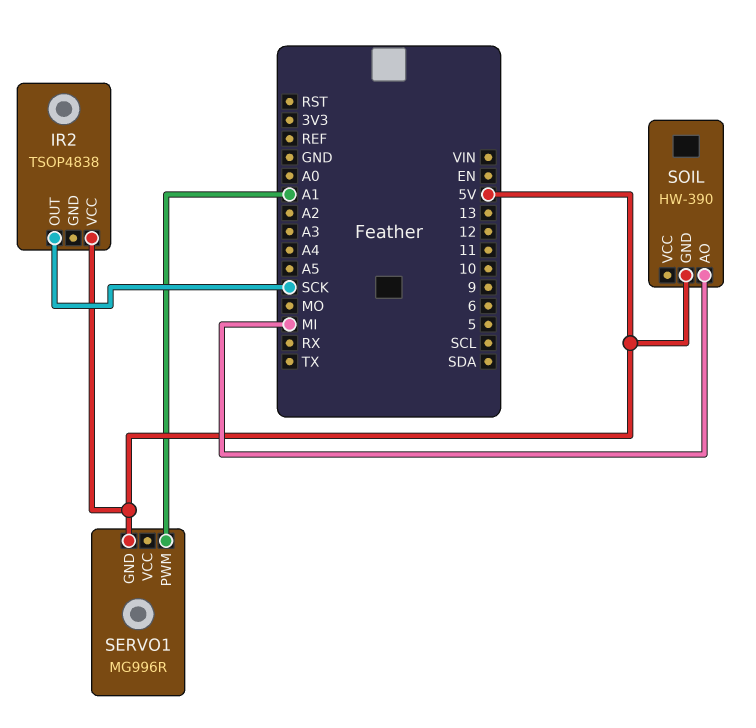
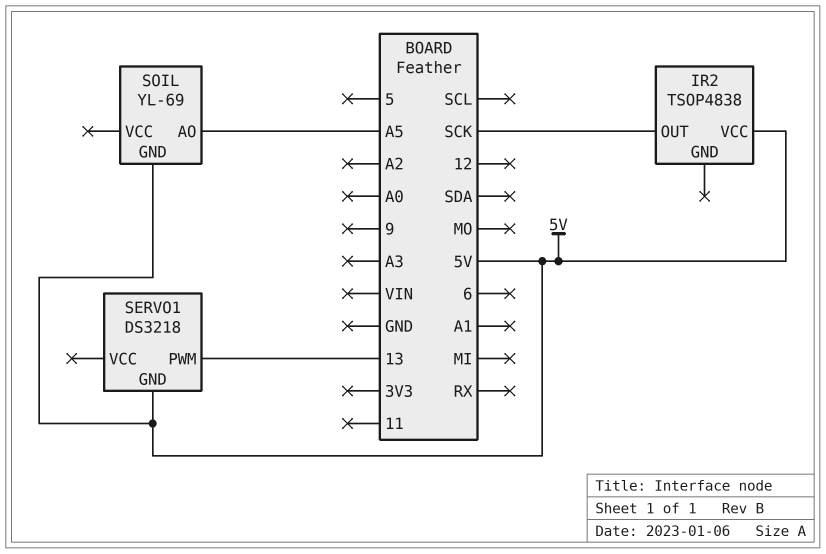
SERVO1: MG996R -> DS3218
SERVO1 pin PWM: A1 -> 13
SOIL: HW-390 -> YL-69
SOIL pin AO: MI -> A5

